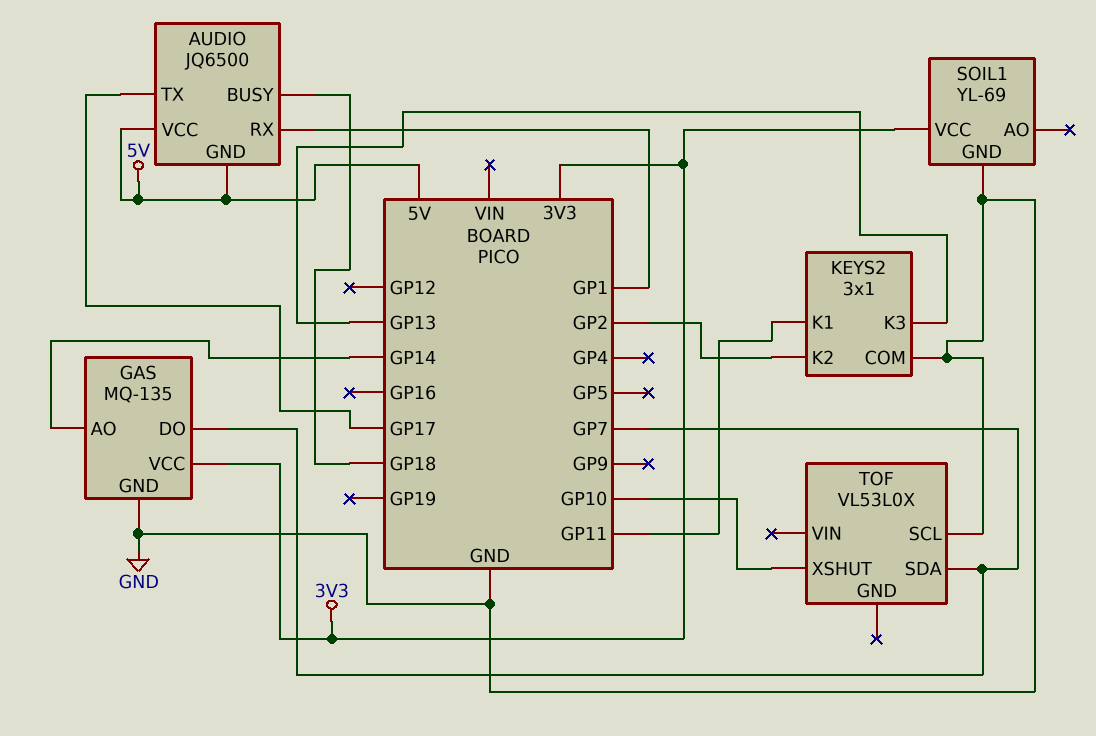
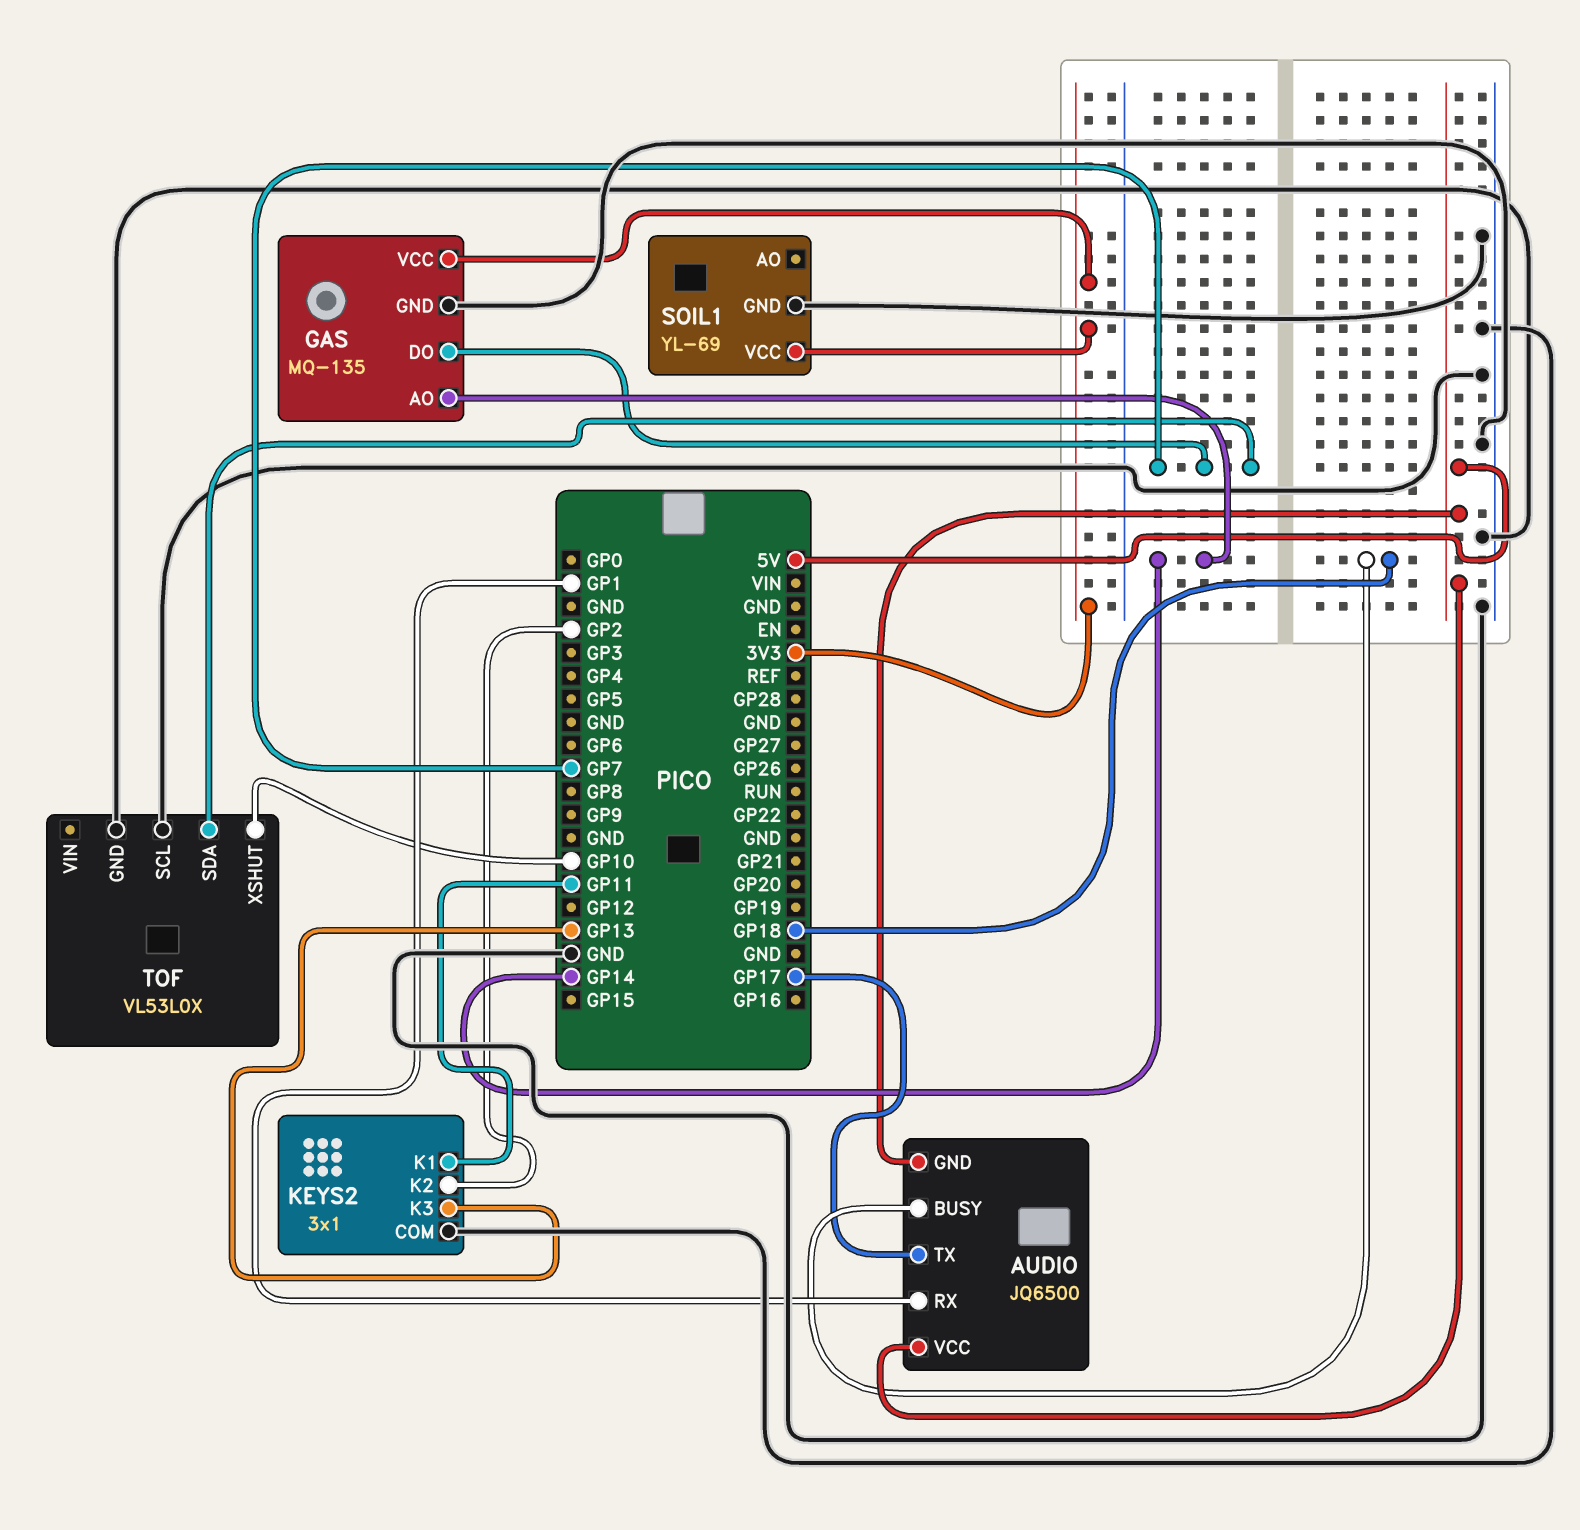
TOF pin GND: none -> GND

